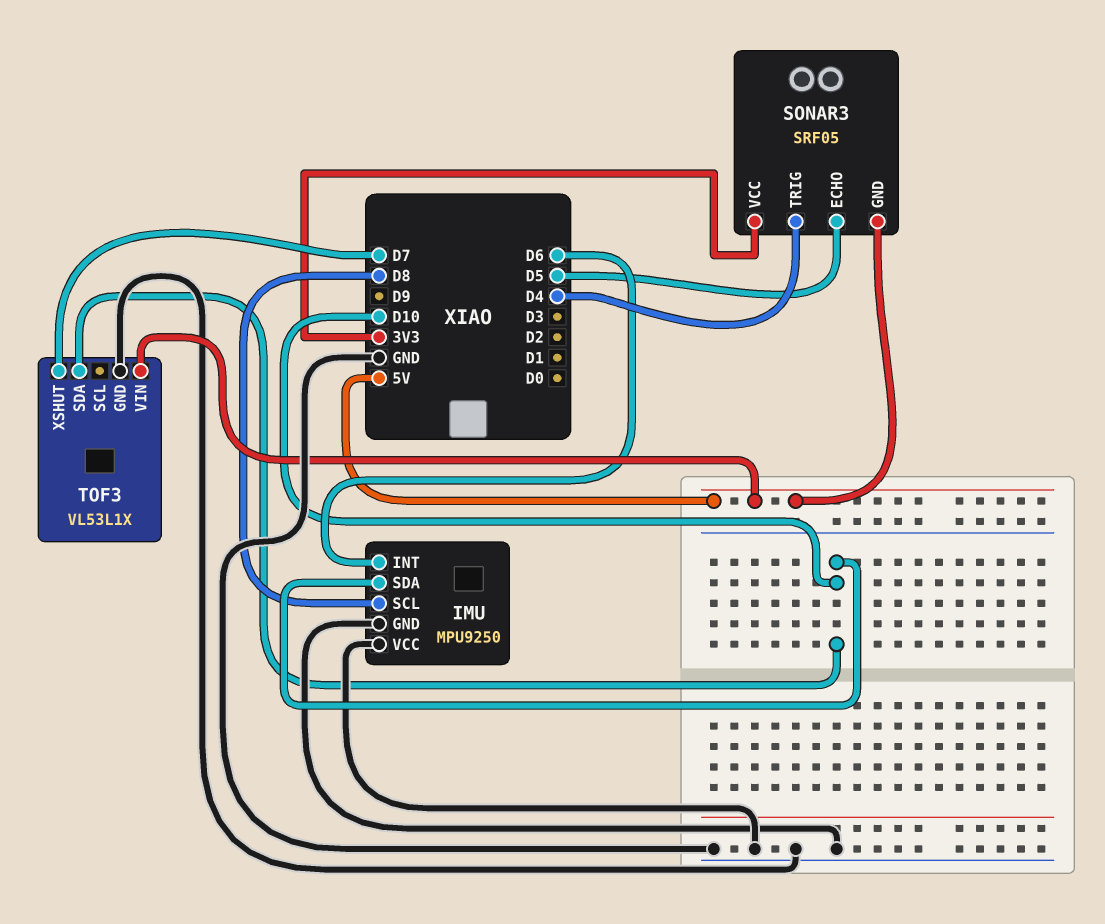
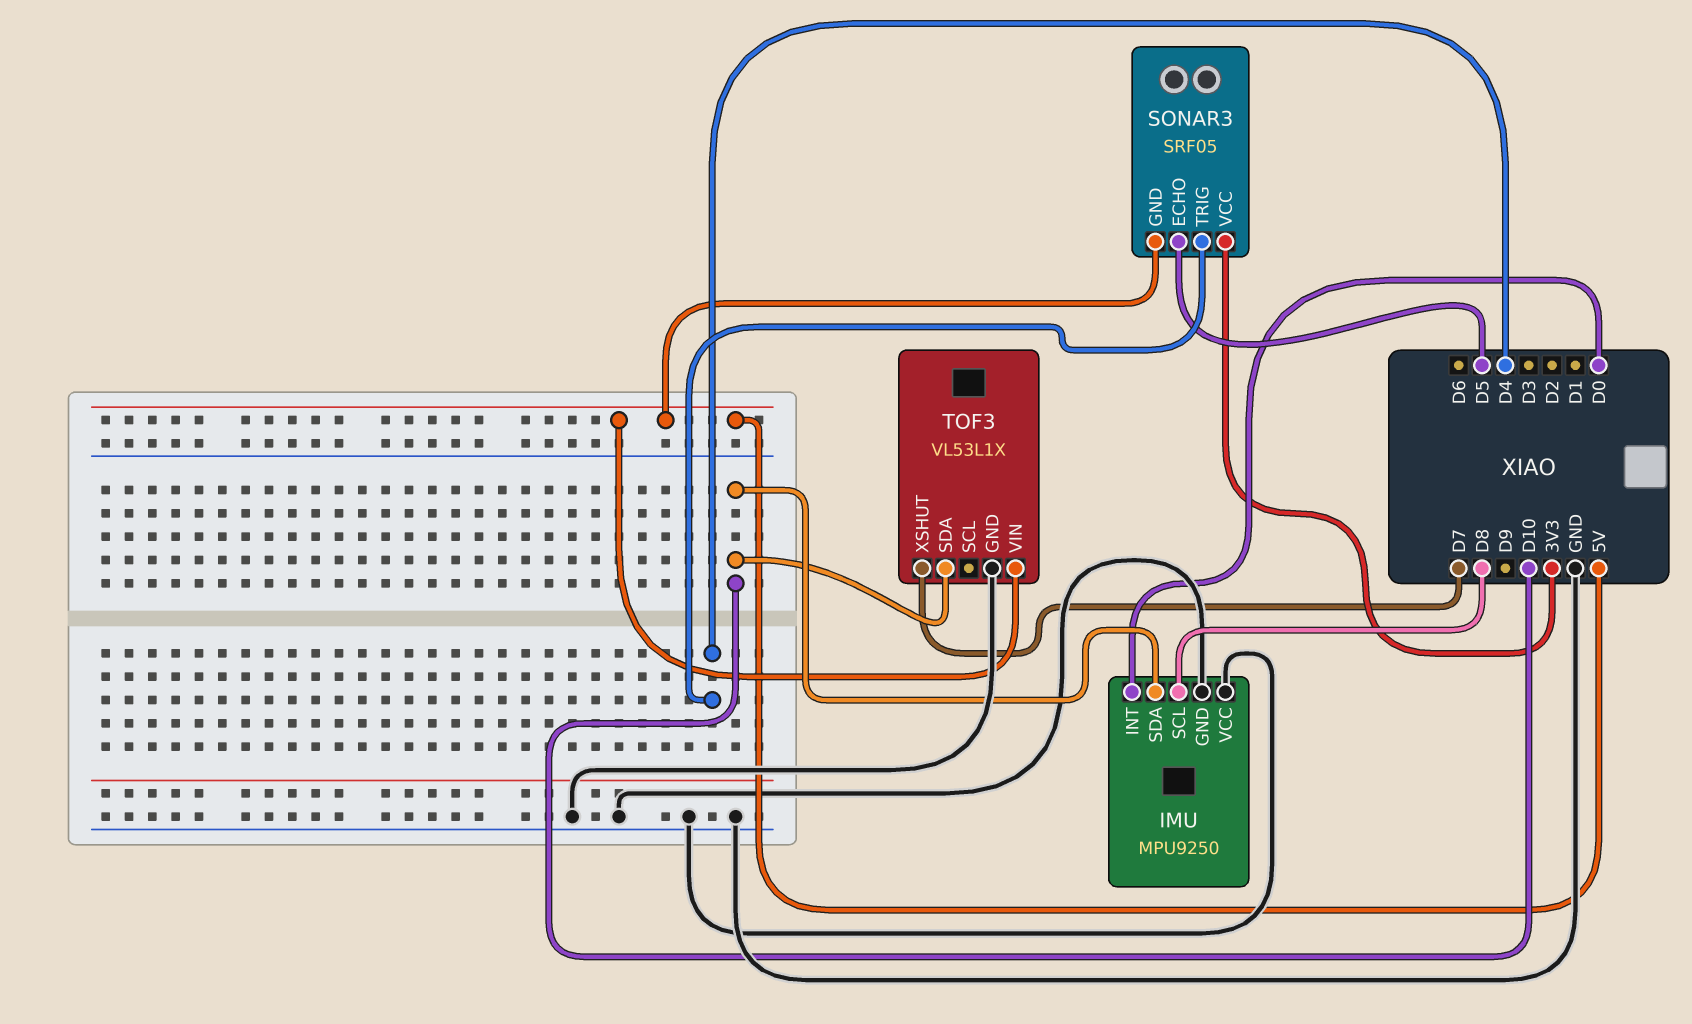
IMU pin INT: D6 -> D0

